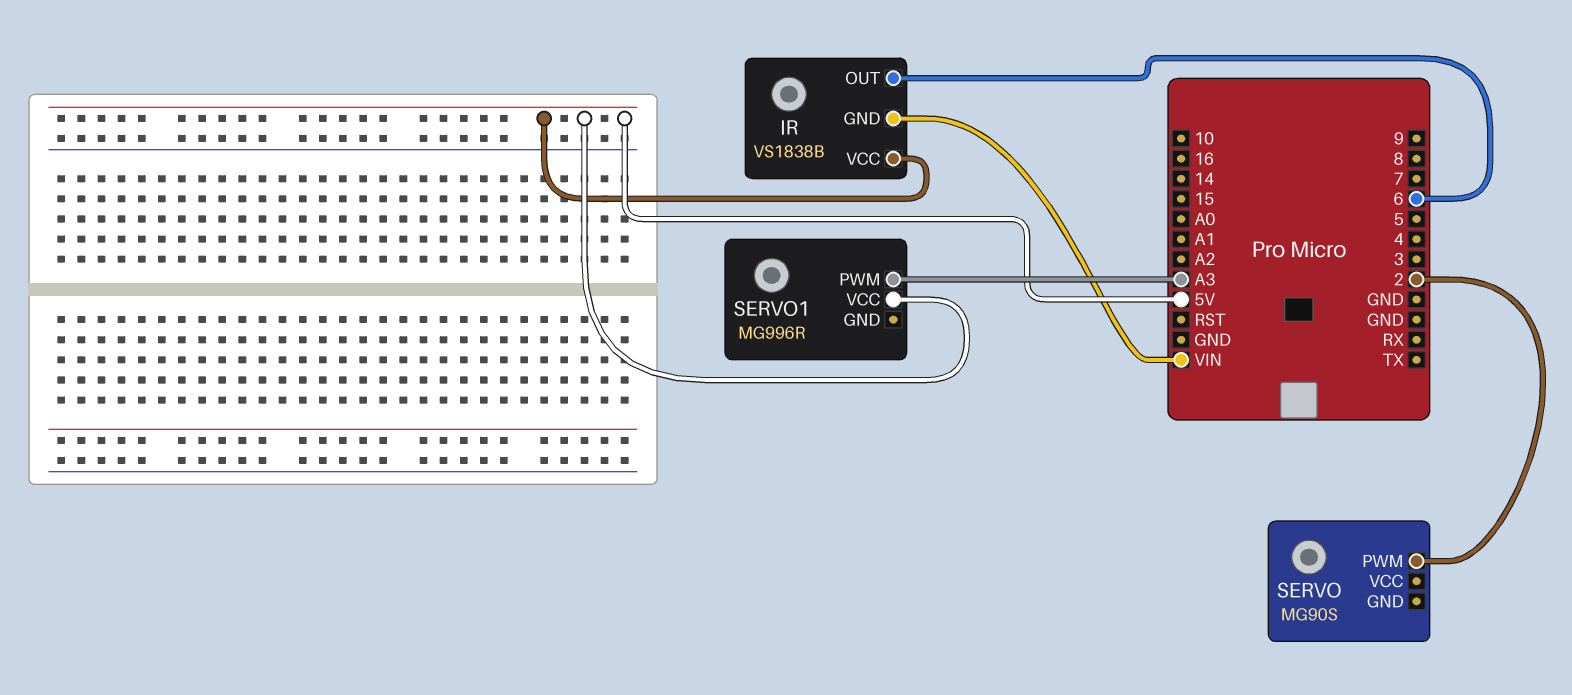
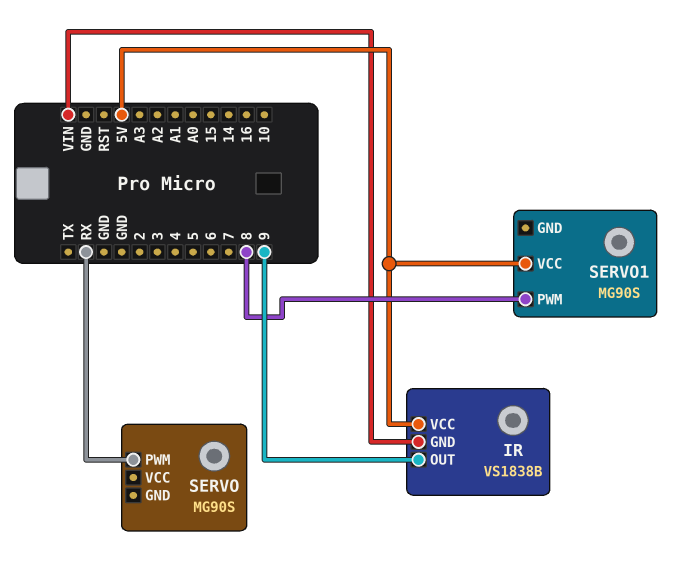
IR pin OUT: 6 -> 9
SERVO pin PWM: 2 -> RX
SERVO1: MG996R -> MG90S
SERVO1 pin PWM: A3 -> 8

